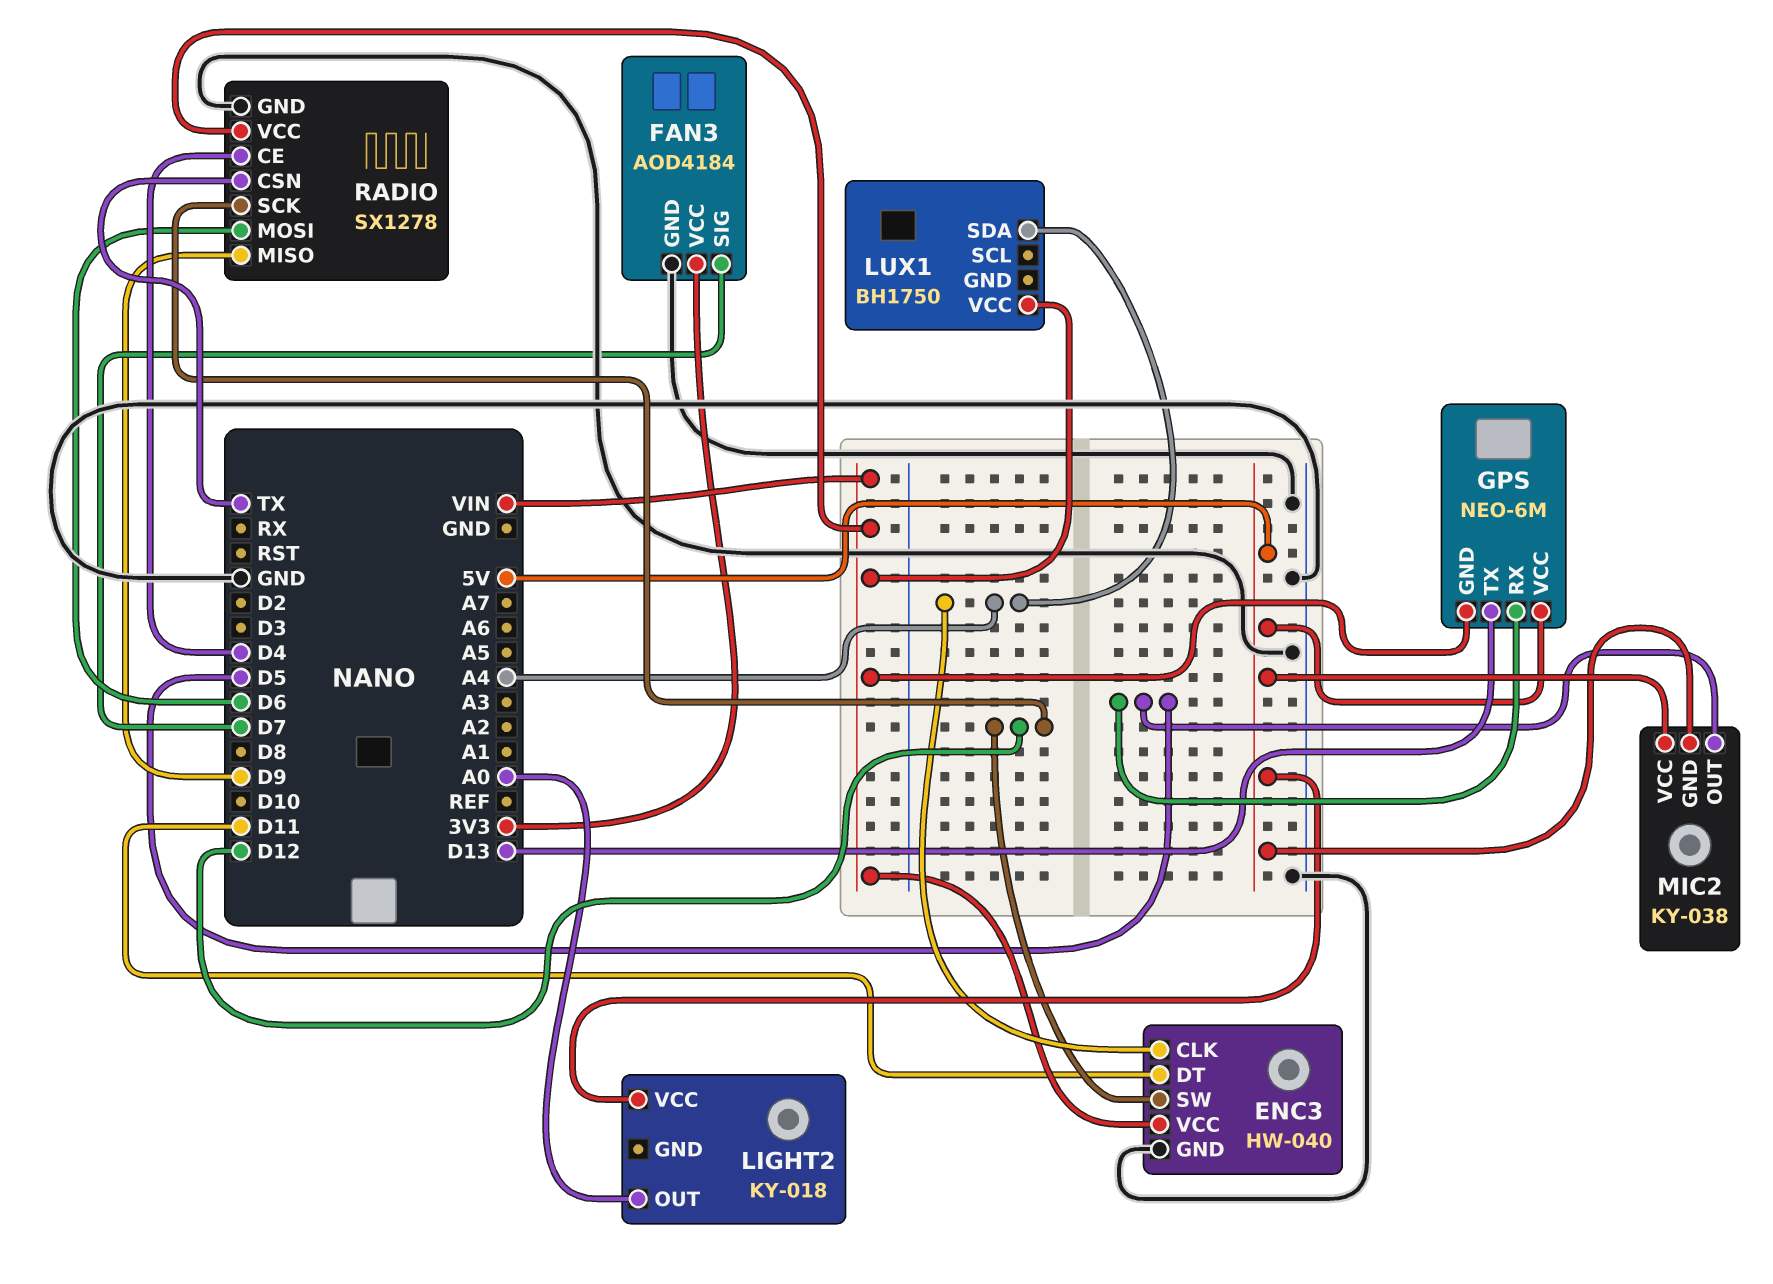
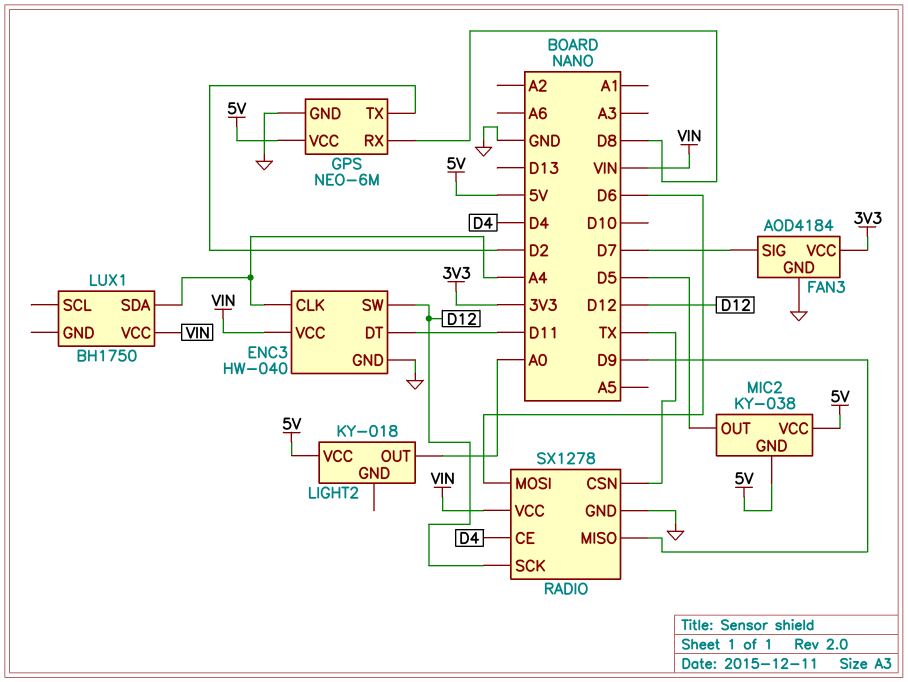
GPS pin GND: VIN -> GND
GPS pin RX: D5 -> D8
GPS pin TX: D13 -> D2

